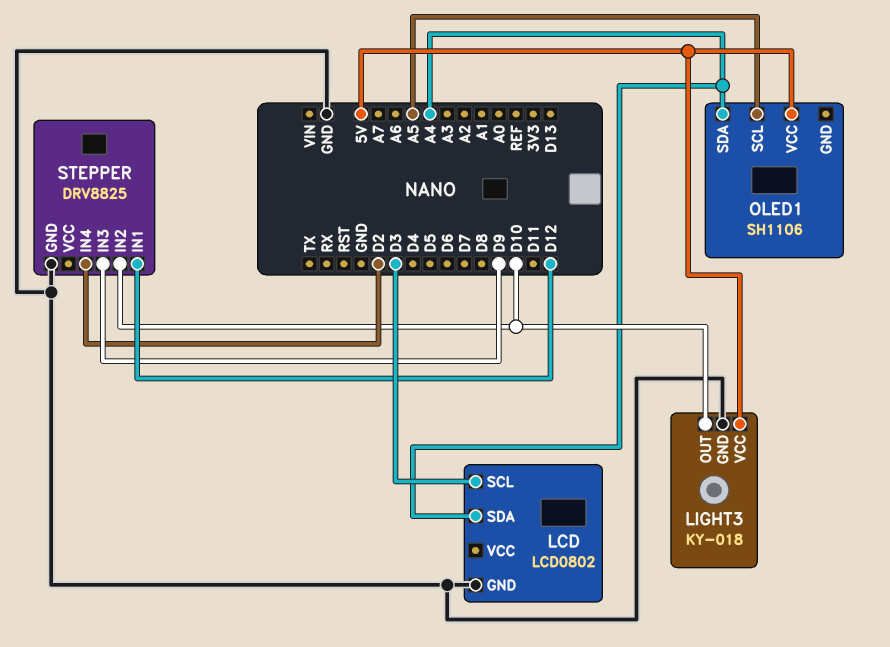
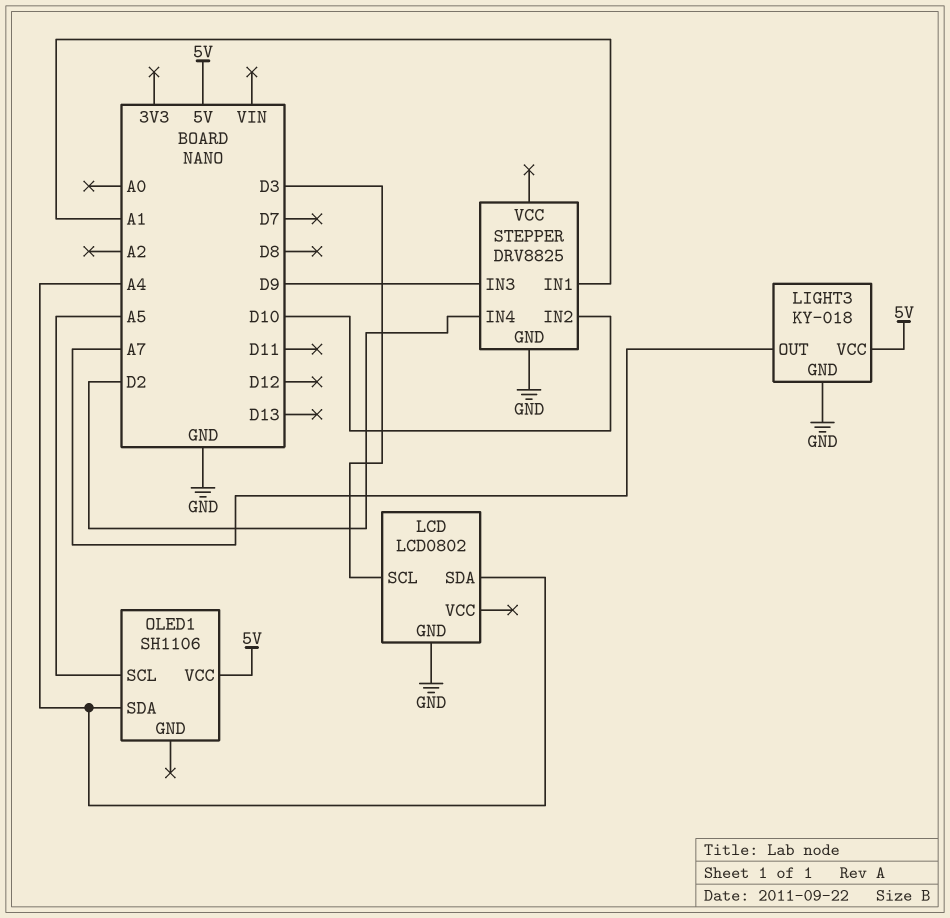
LIGHT3 pin OUT: D10 -> A7
STEPPER pin IN1: D12 -> A1

